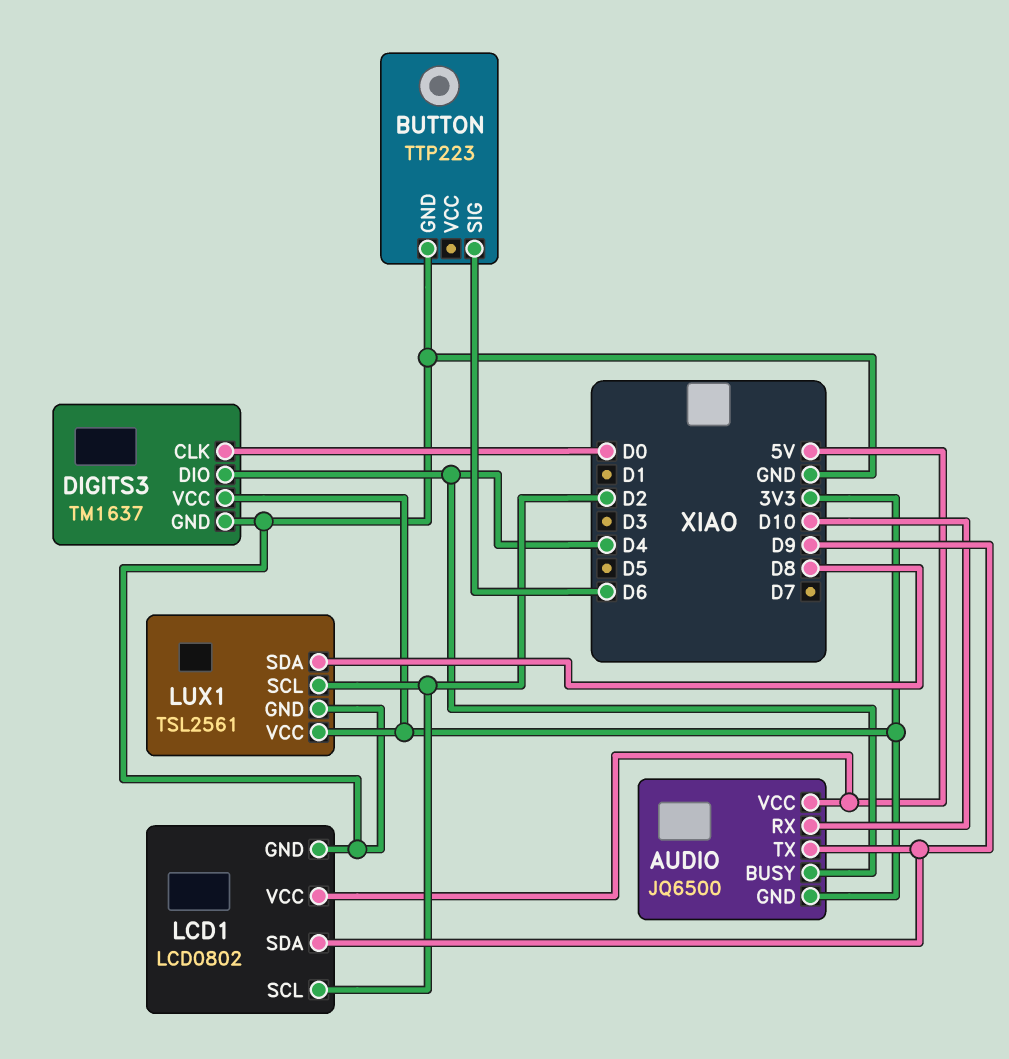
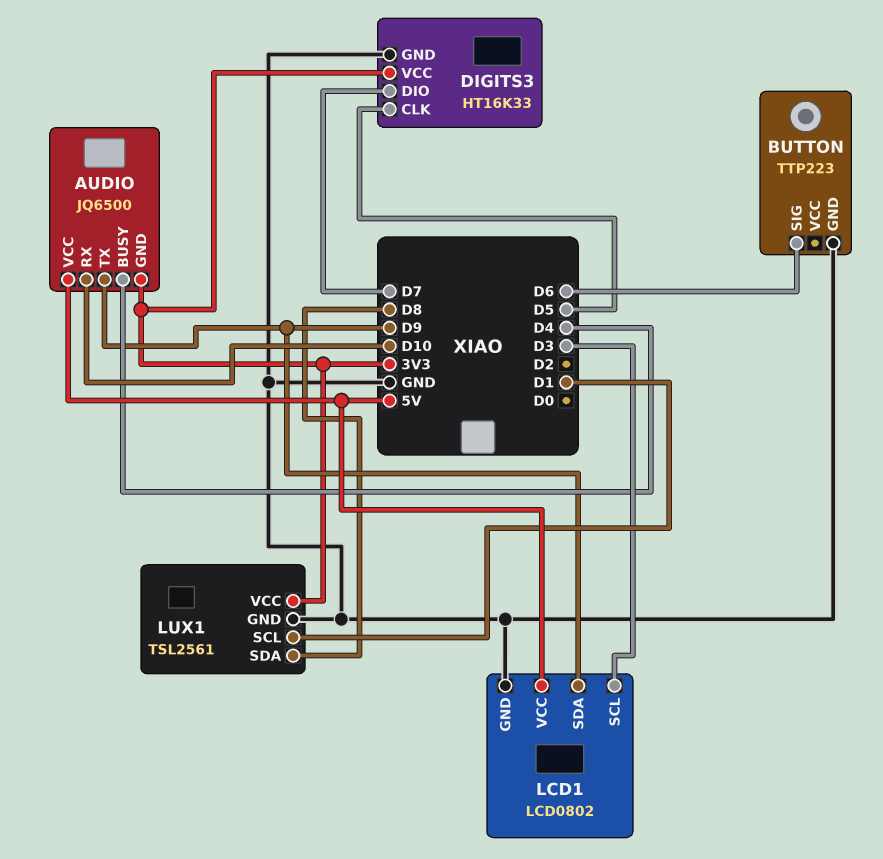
DIGITS3: TM1637 -> HT16K33
DIGITS3 pin CLK: D0 -> D5
DIGITS3 pin DIO: D4 -> D7
LCD1 pin SCL: D2 -> D3
LUX1 pin SCL: D2 -> D1

